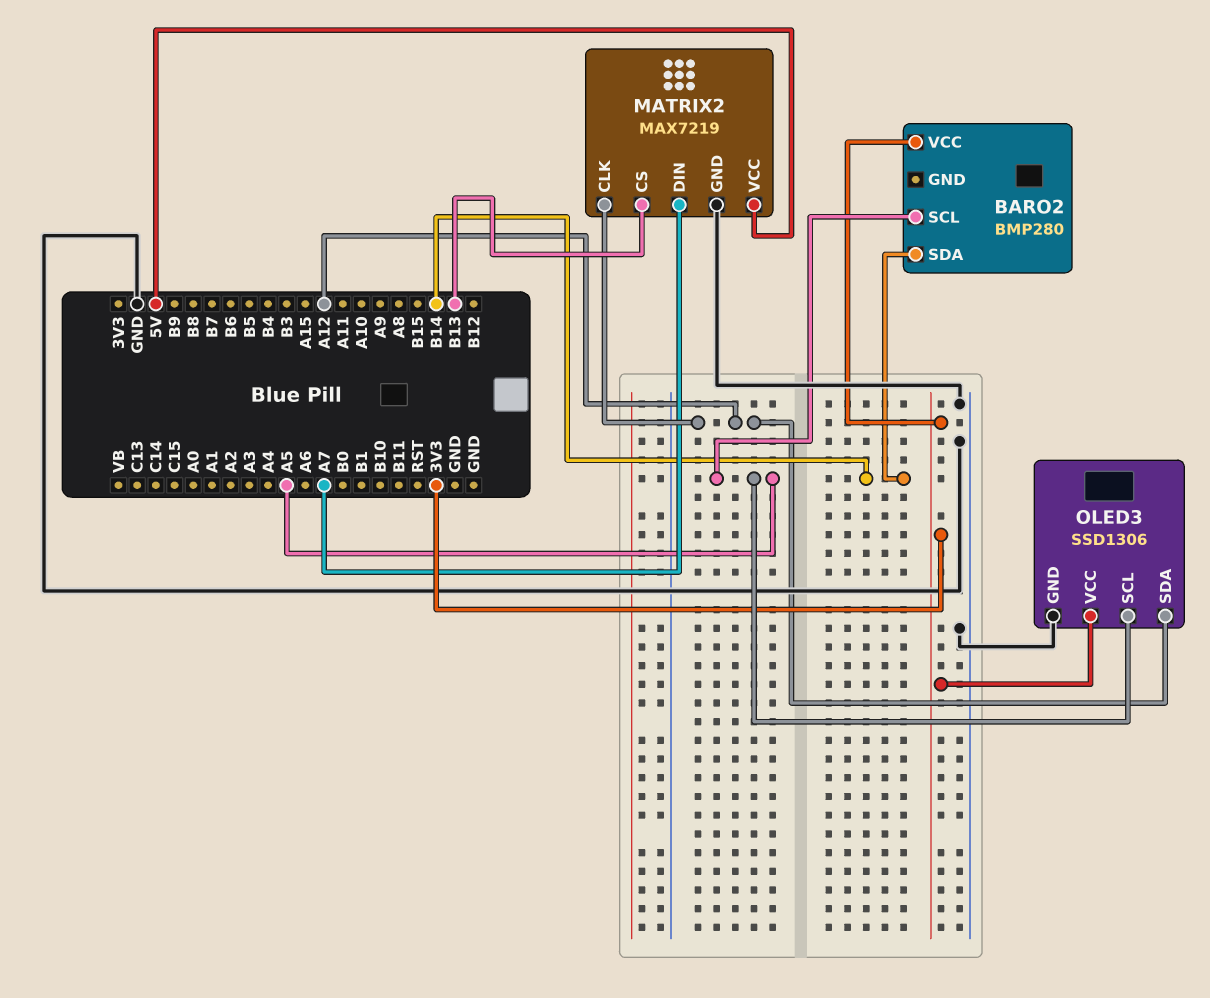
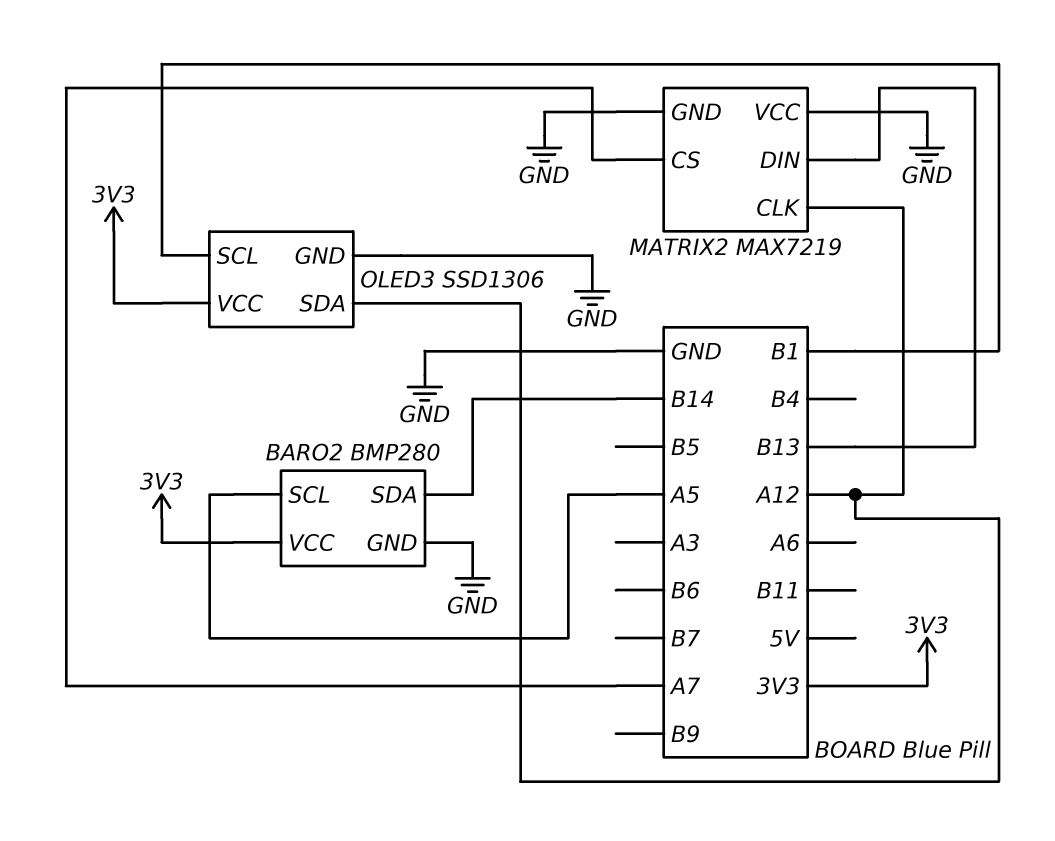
BARO2 pin GND: none -> GND
MATRIX2 pin CS: B13 -> A7
MATRIX2 pin DIN: A7 -> B13
MATRIX2 pin VCC: 5V -> GND
OLED3 pin SCL: A5 -> B1

